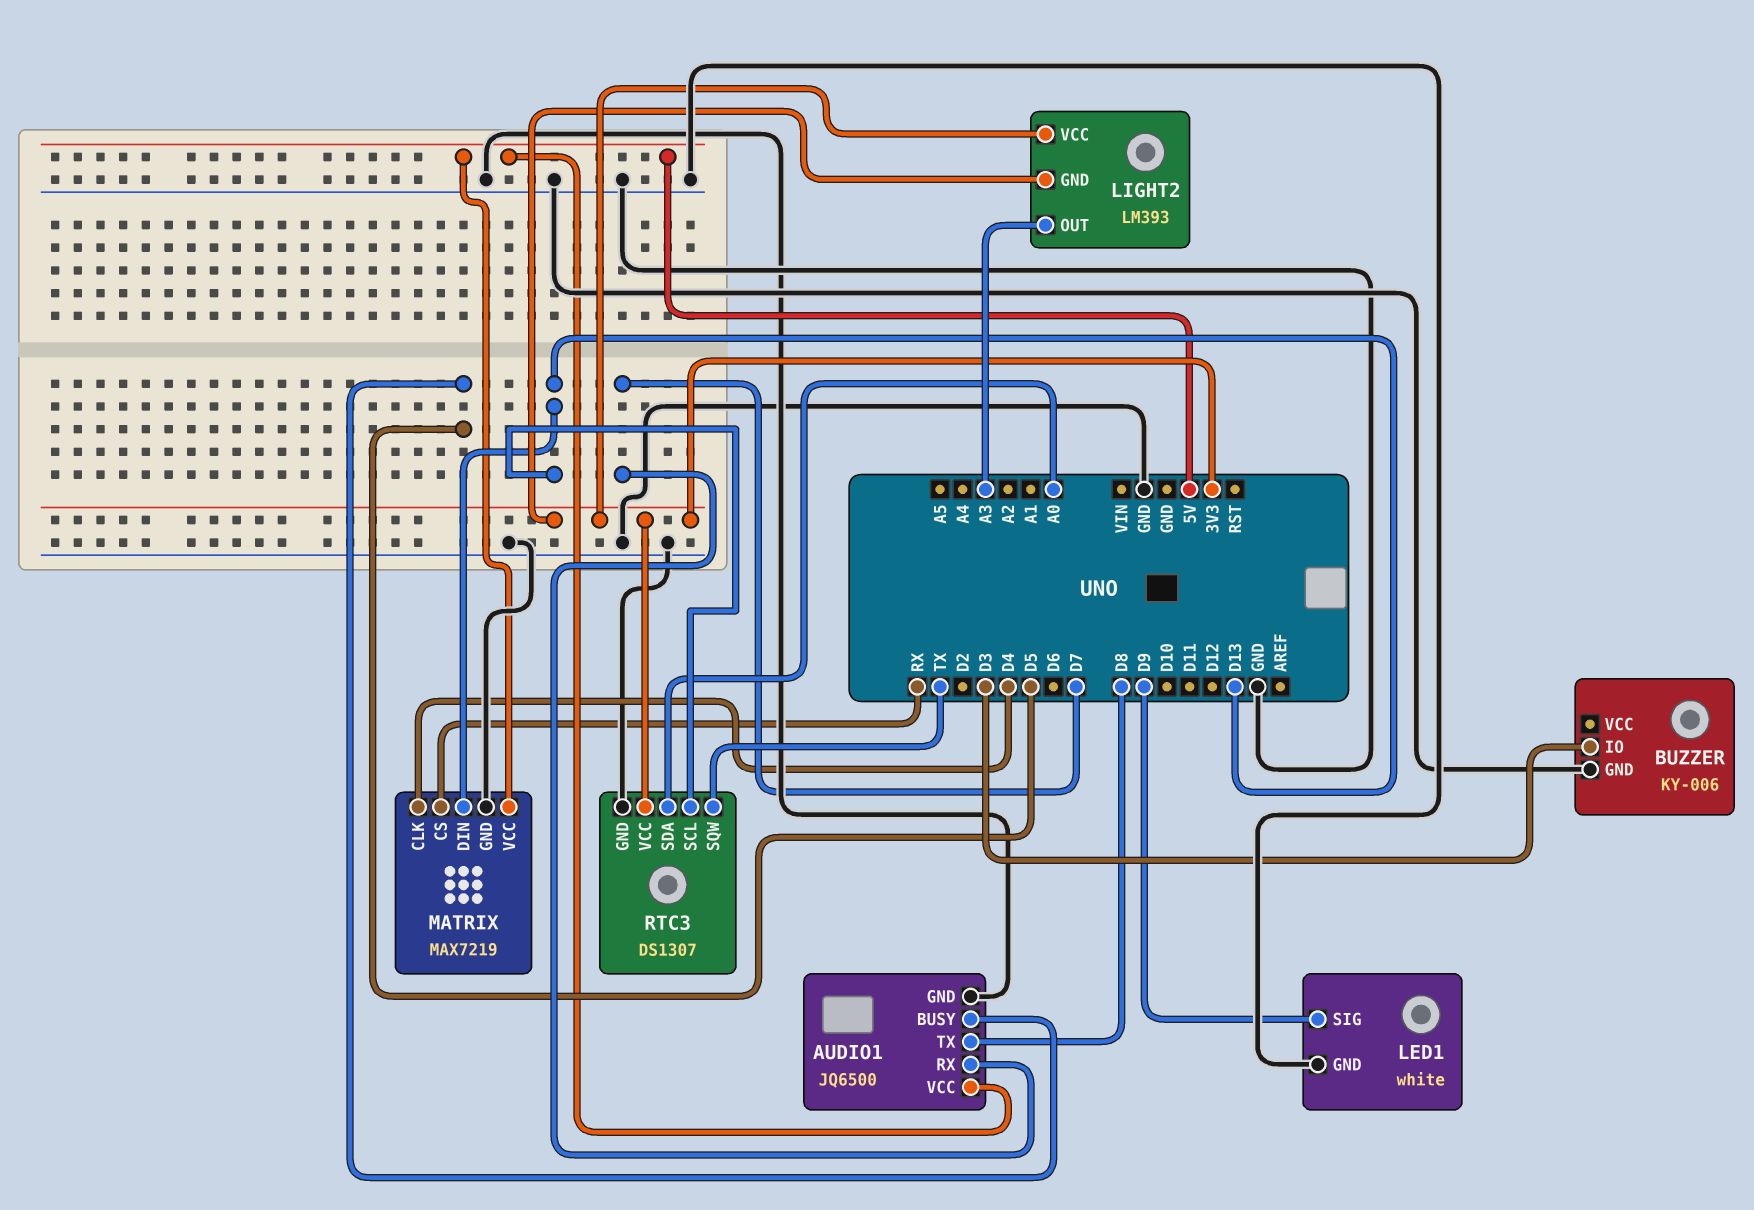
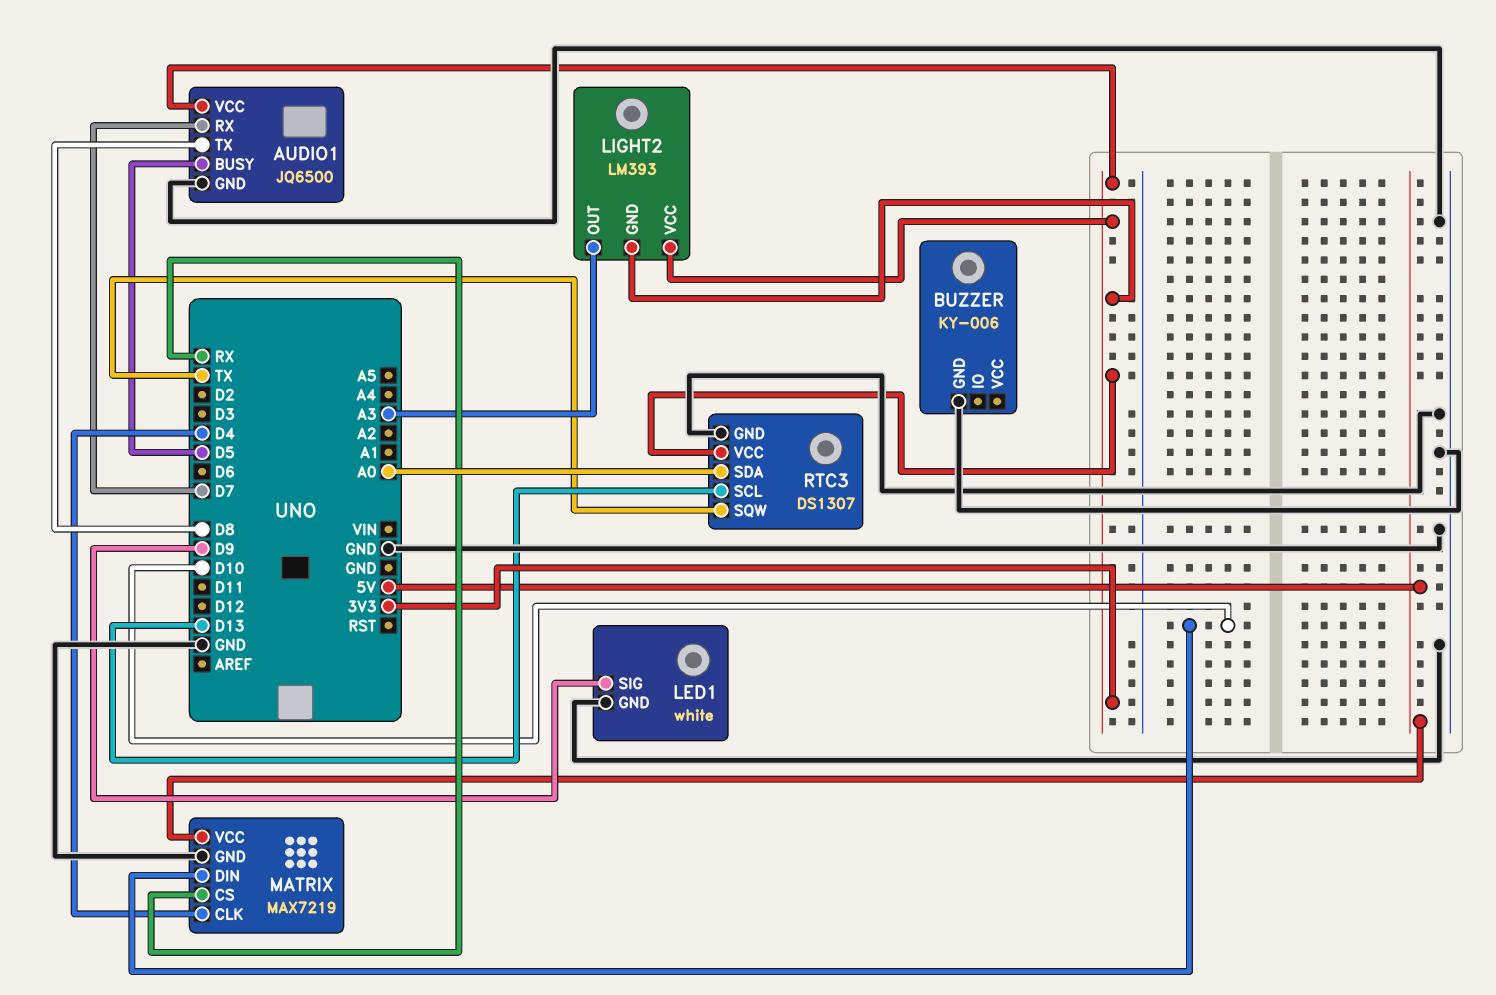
AUDIO1 pin VCC: 5V -> 3V3
BUZZER pin IO: D3 -> none
MATRIX pin DIN: D13 -> D10

